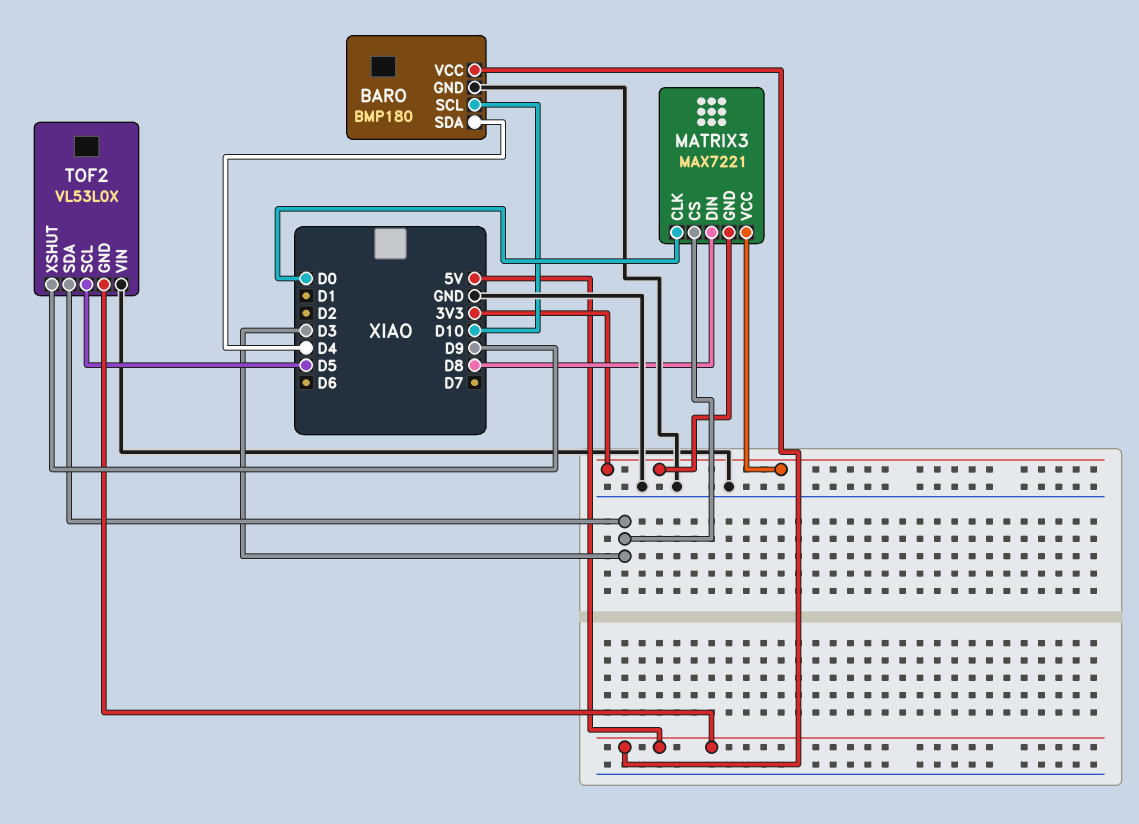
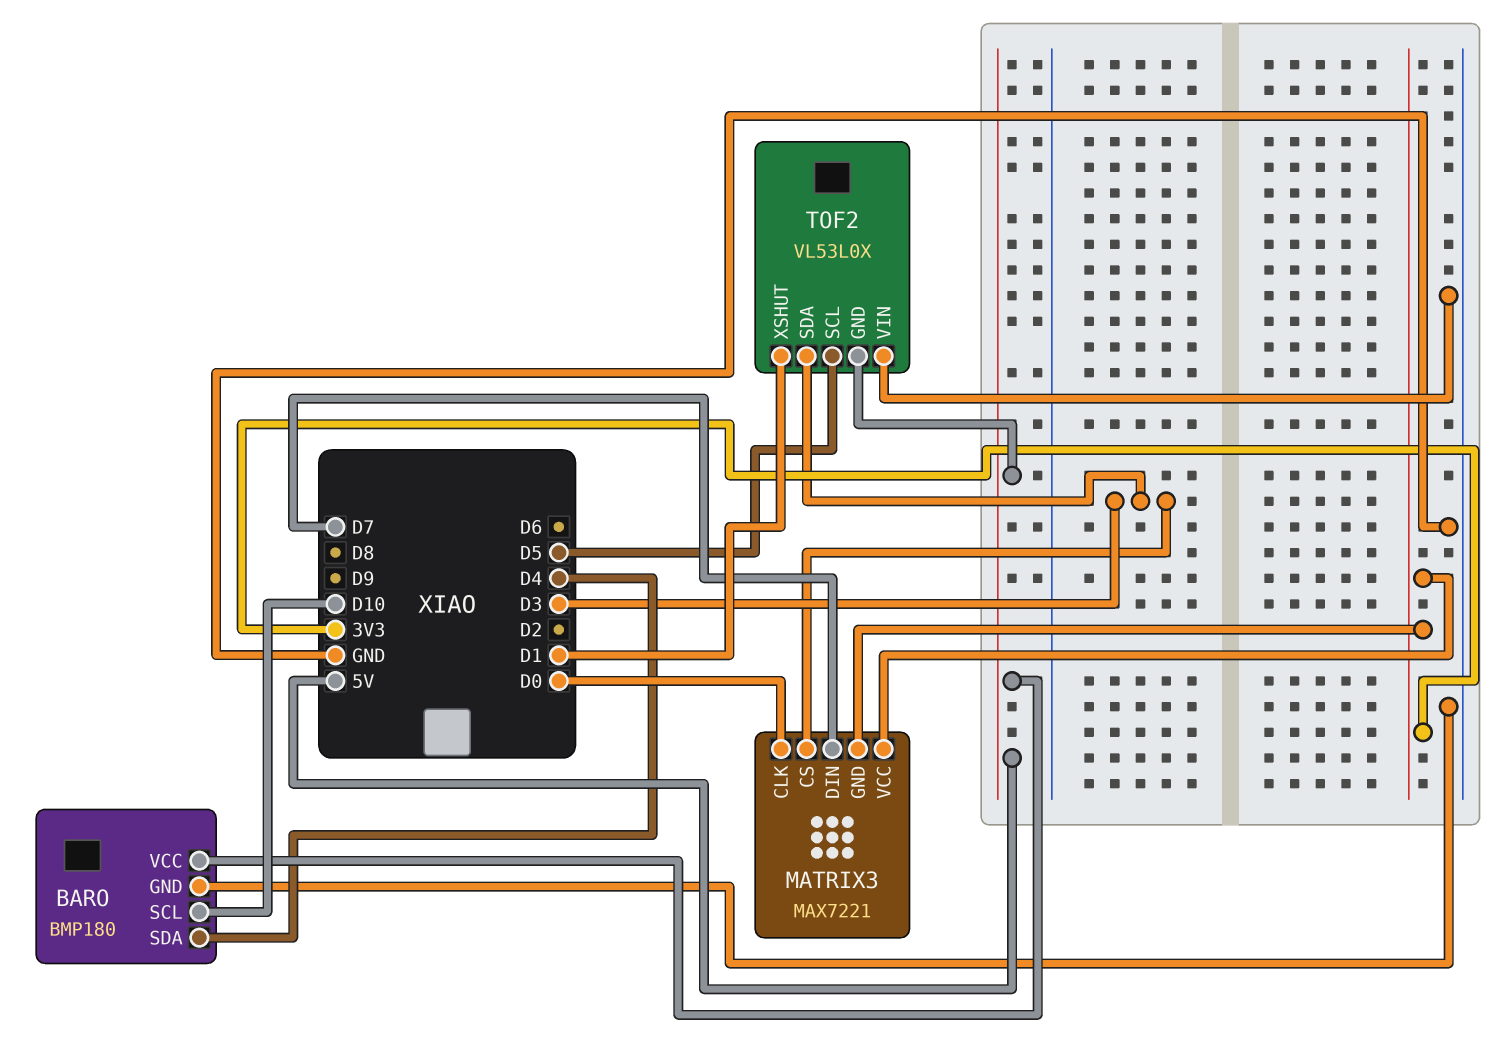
MATRIX3 pin DIN: D8 -> D7
TOF2 pin XSHUT: D9 -> D1

